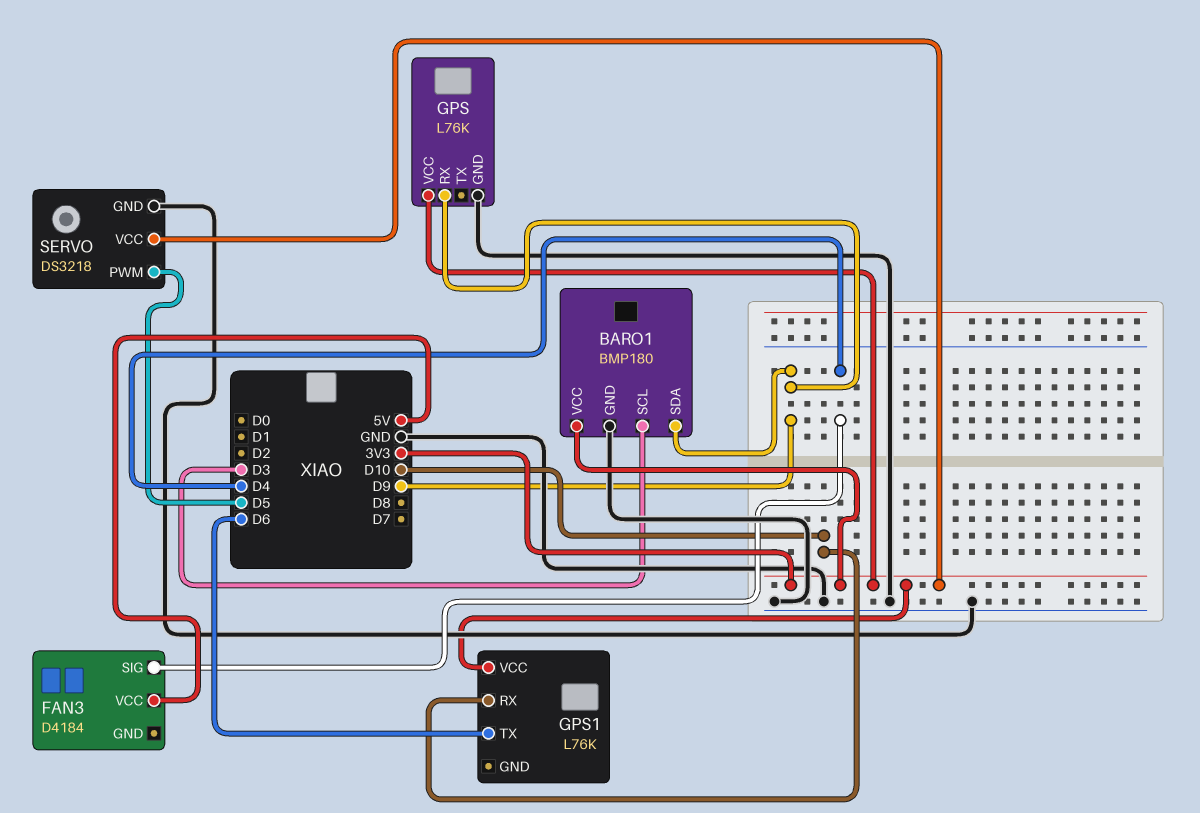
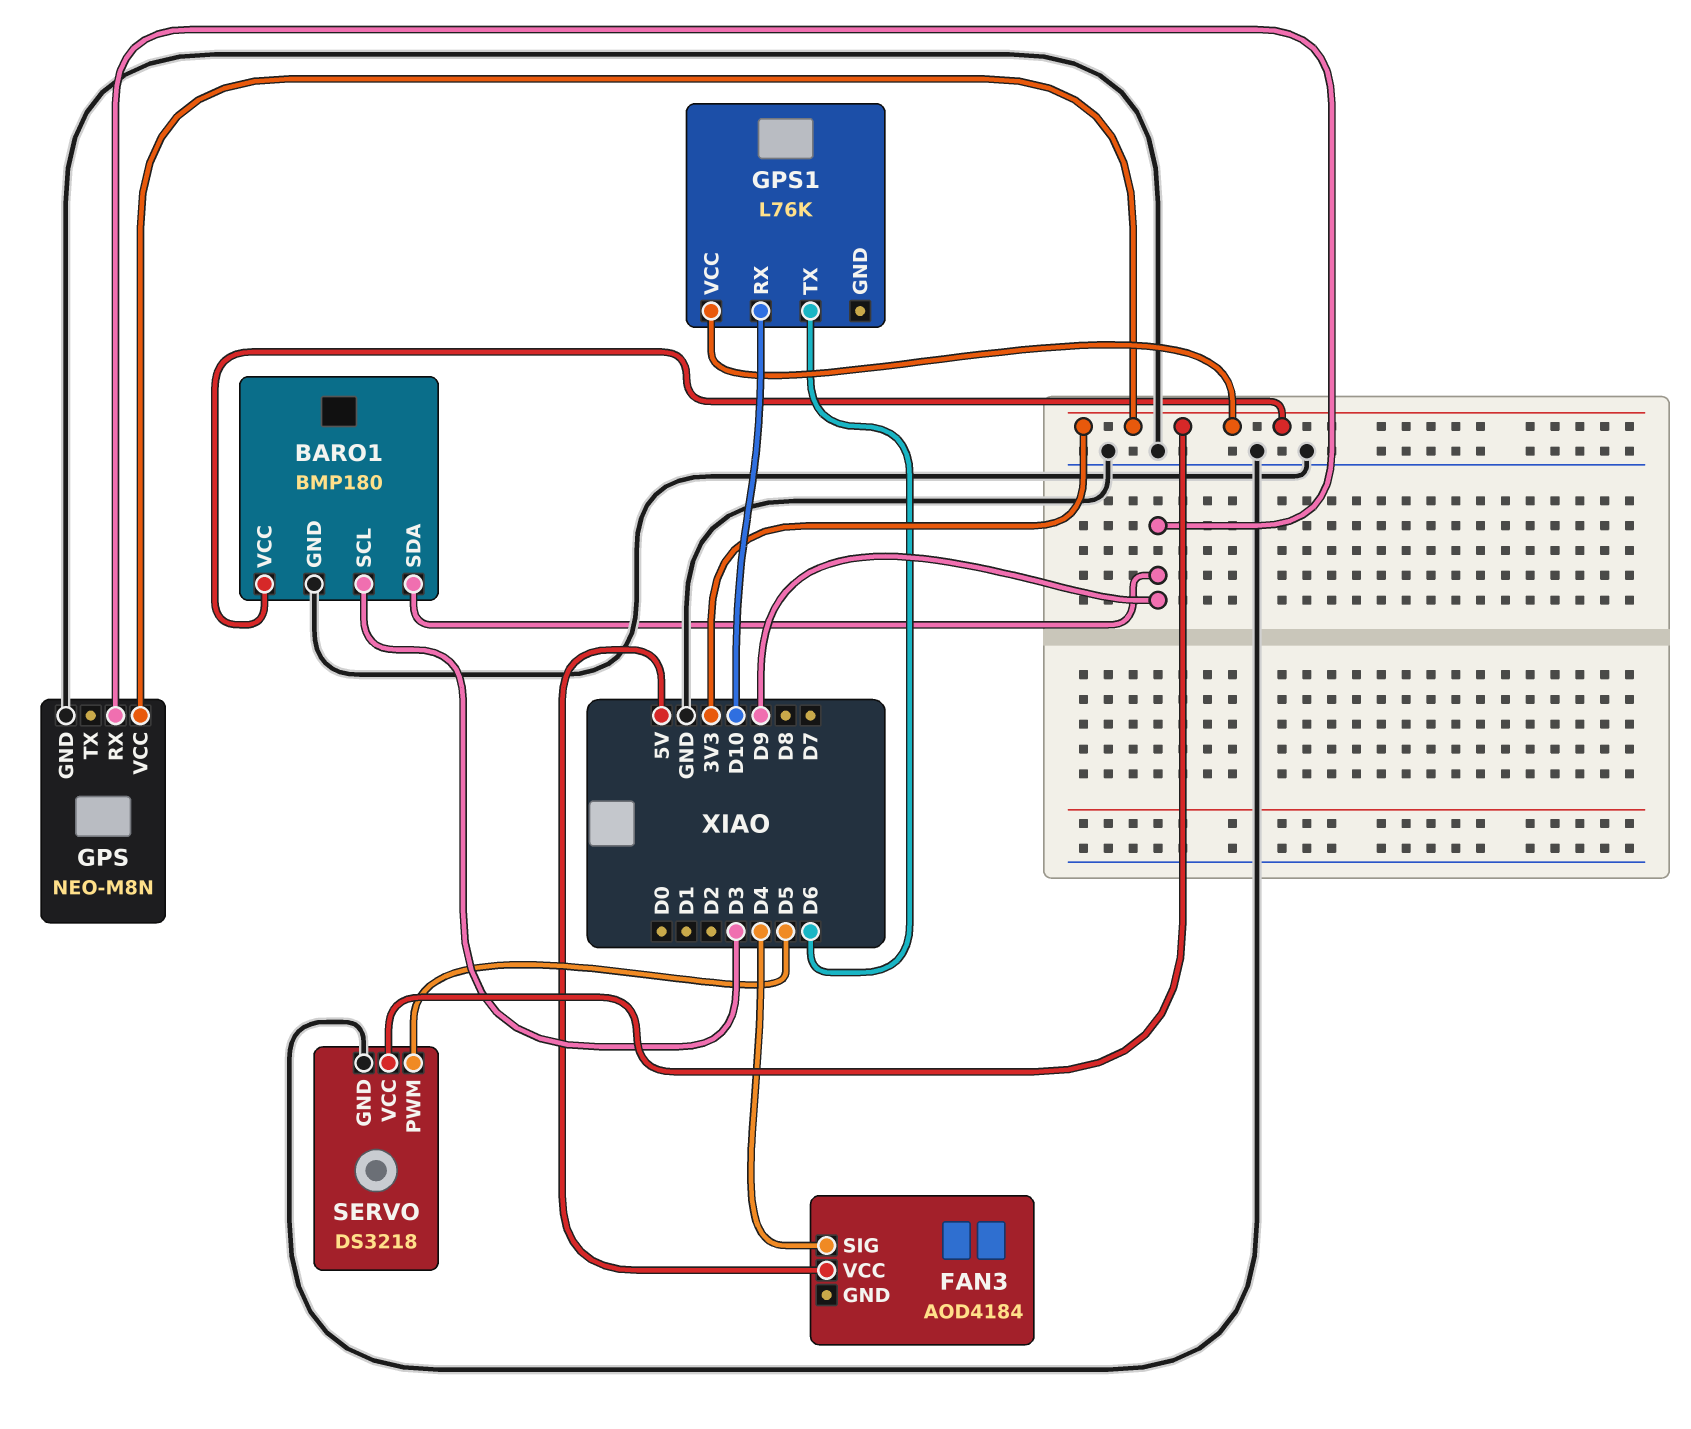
FAN3: D4184 -> AOD4184
GPS: L76K -> NEO-M8N

